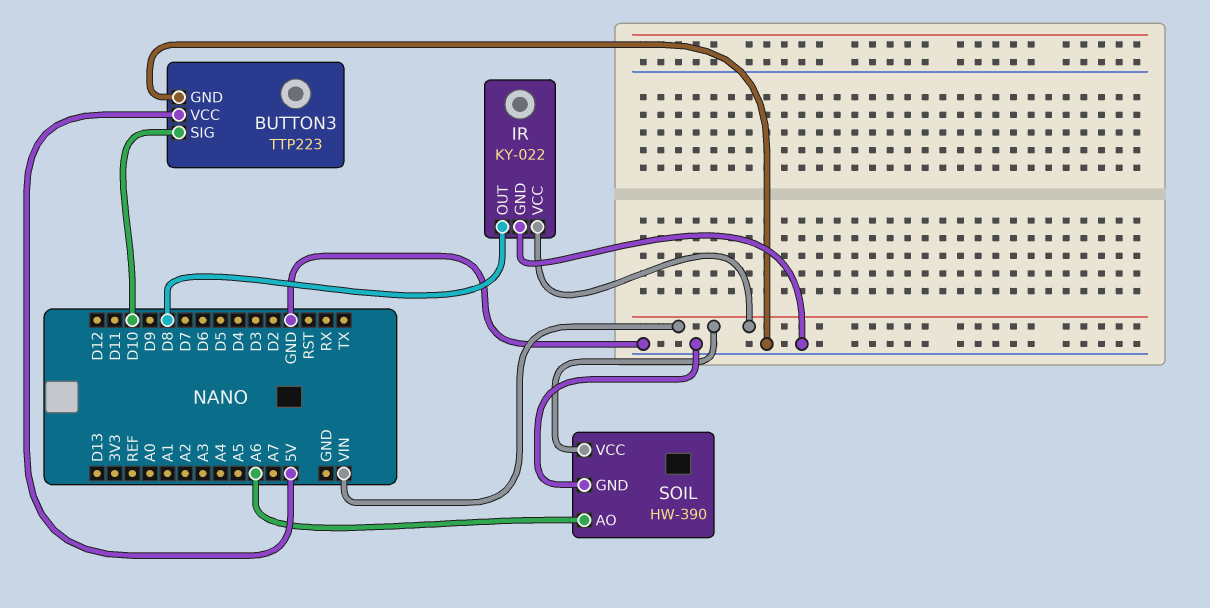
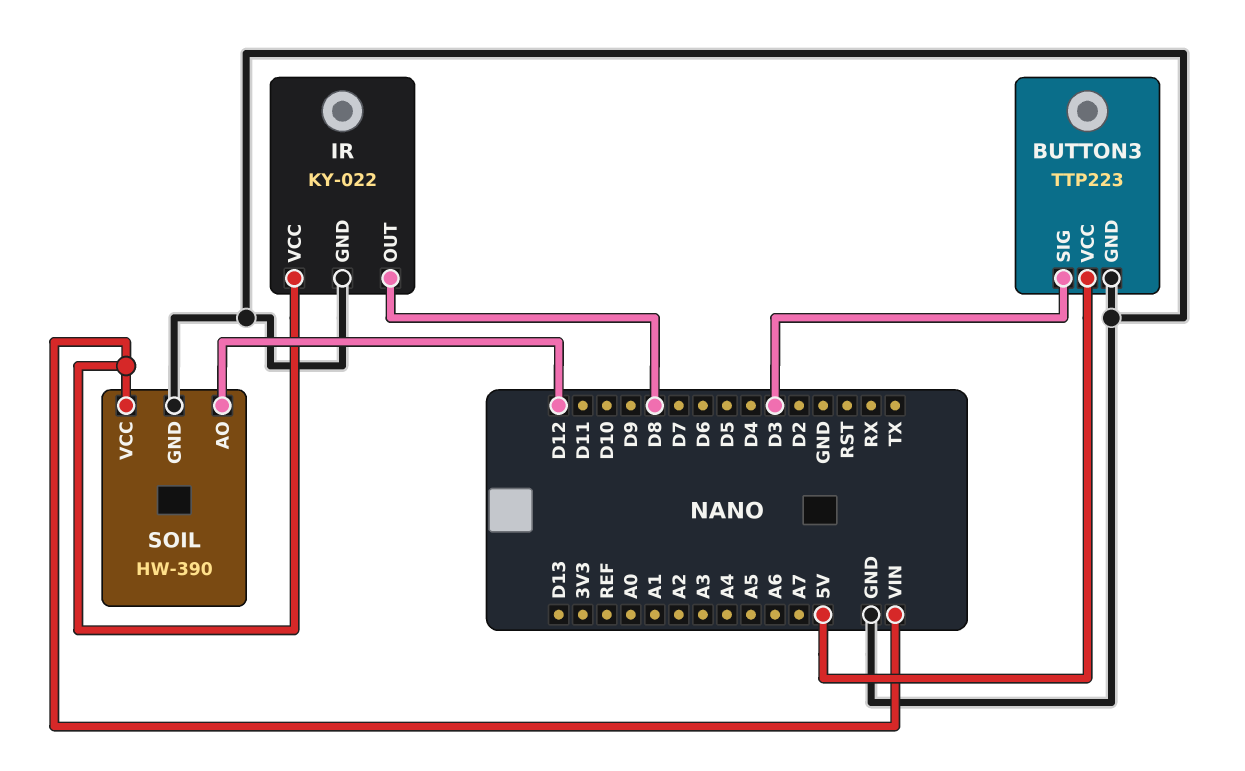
BUTTON3 pin SIG: D10 -> D3
SOIL pin AO: A6 -> D12

